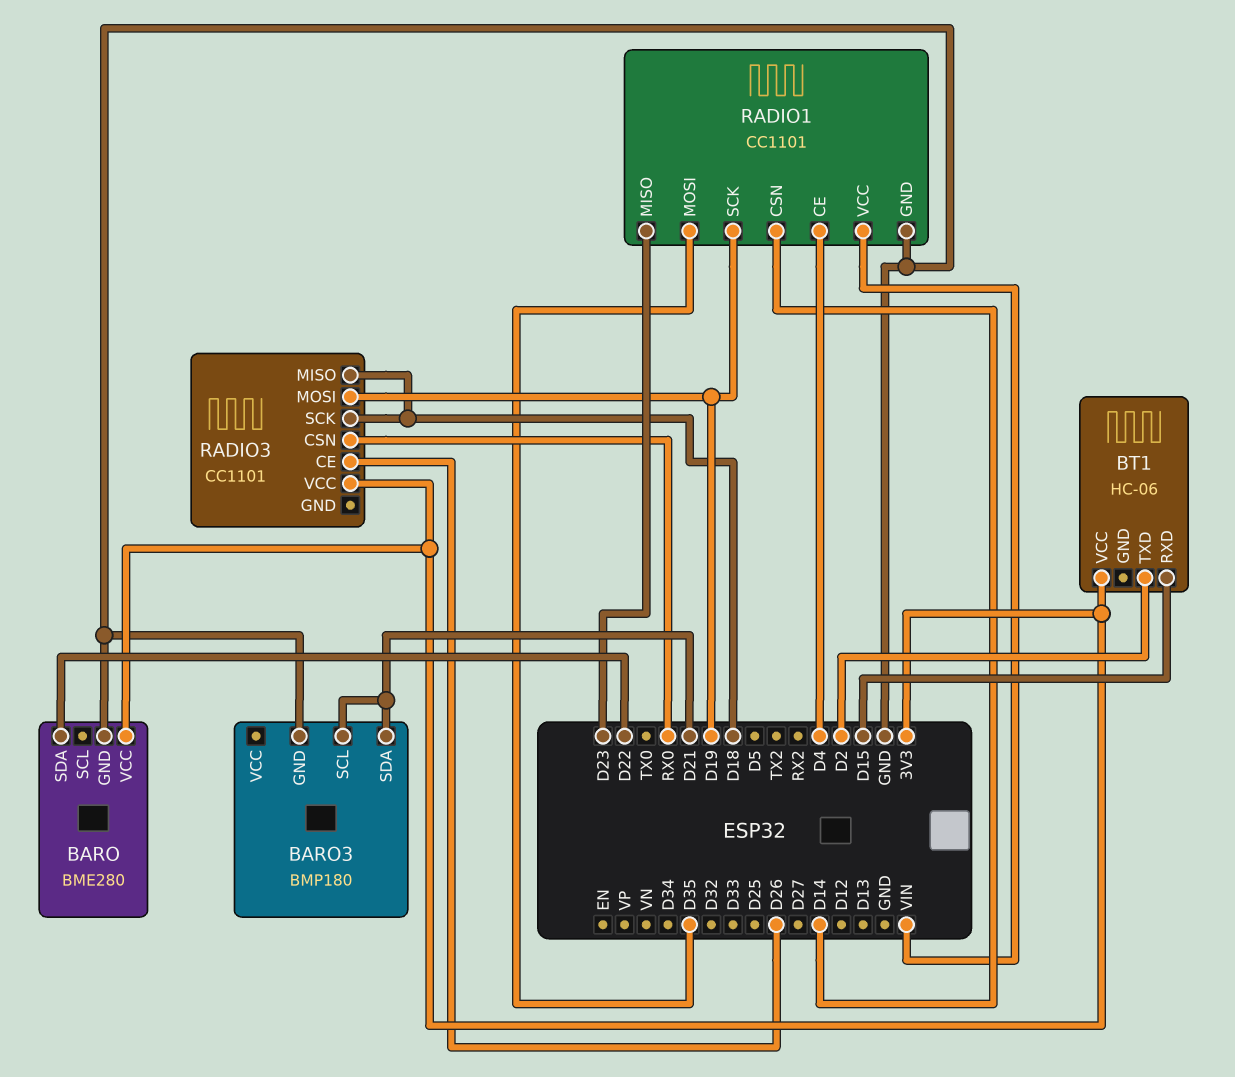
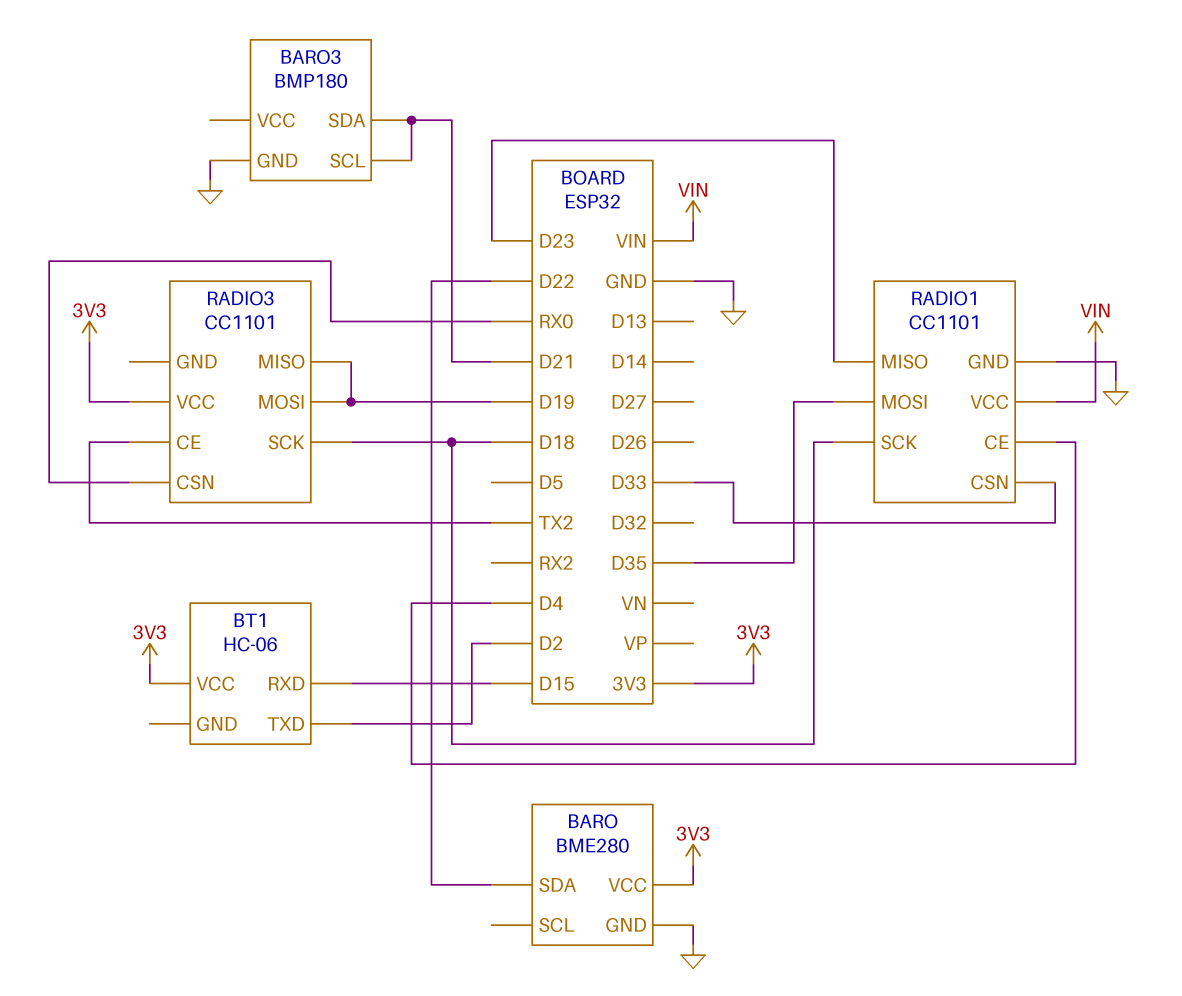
RADIO1 pin CSN: D14 -> D33
RADIO1 pin SCK: D19 -> D18
RADIO3 pin CE: D26 -> TX2
RADIO3 pin MISO: D18 -> D19

